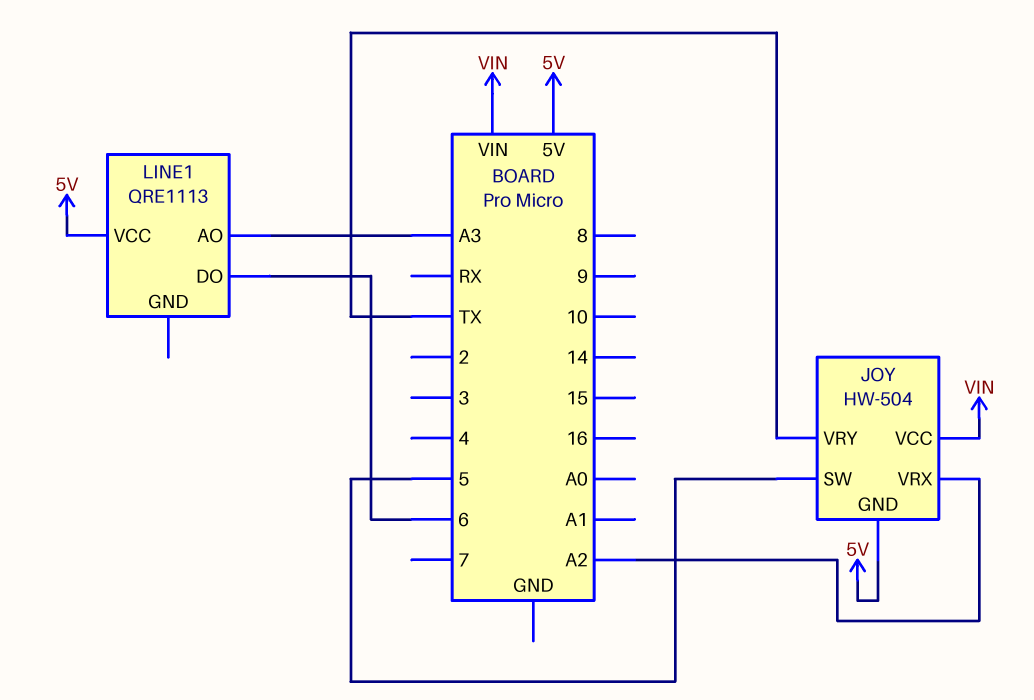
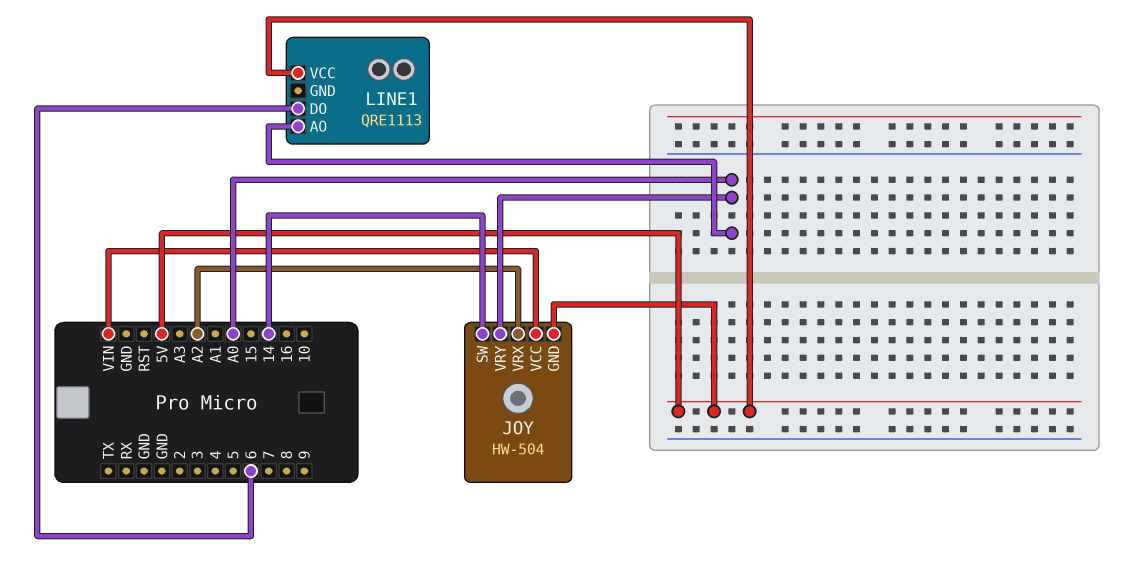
JOY pin SW: 5 -> 14
JOY pin VRY: TX -> A0
LINE1 pin AO: A3 -> A0

